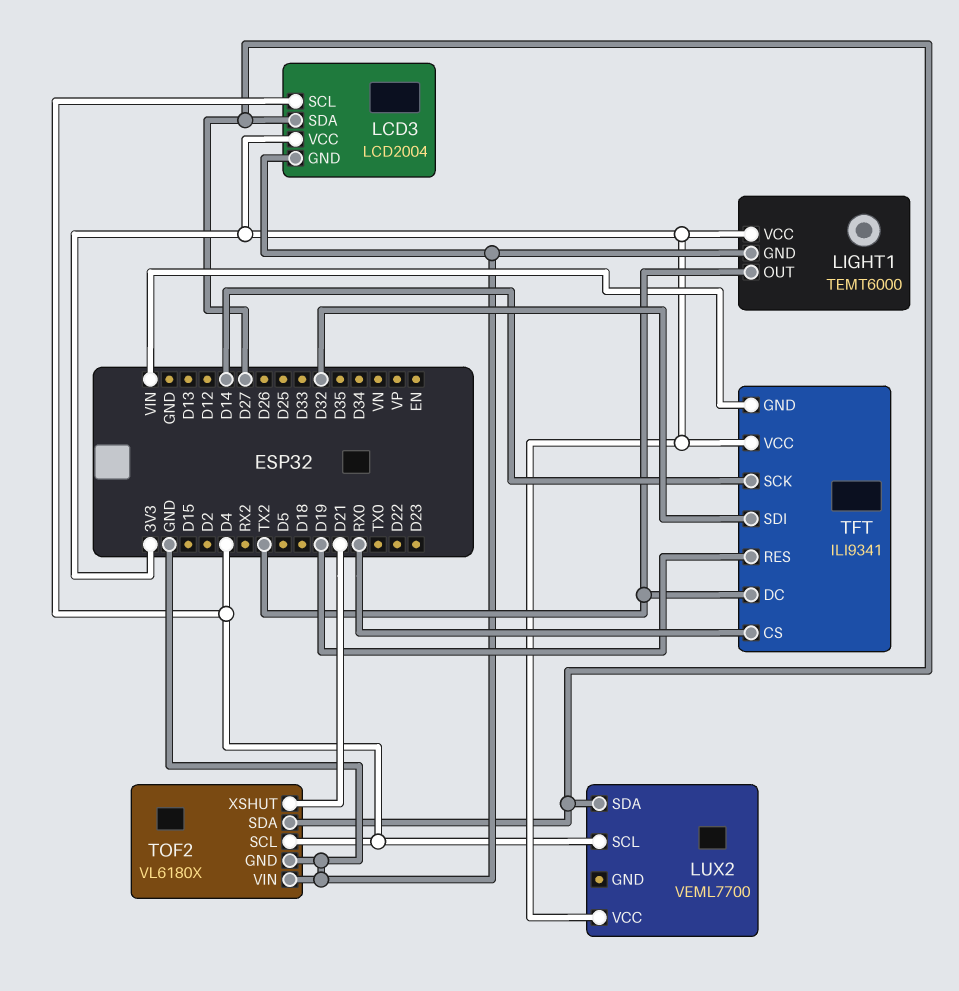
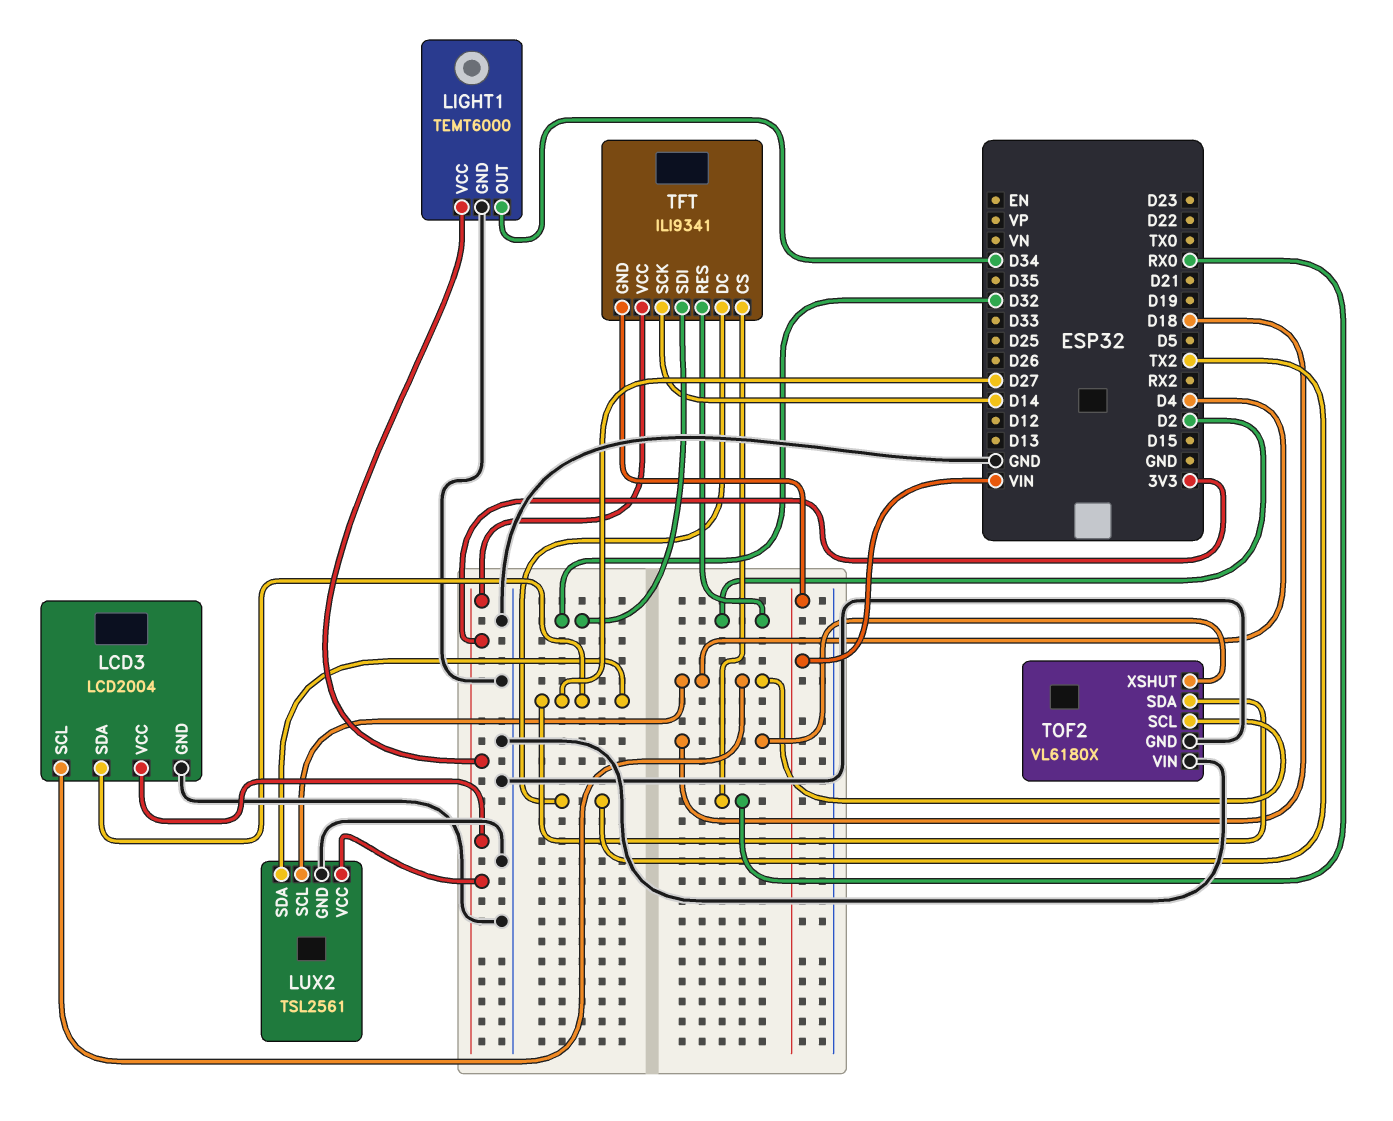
LIGHT1 pin OUT: TX2 -> D34
LUX2: VEML7700 -> TSL2561
LUX2 pin GND: none -> GND
TFT pin RES: D19 -> D2
TOF2 pin XSHUT: D21 -> D18

